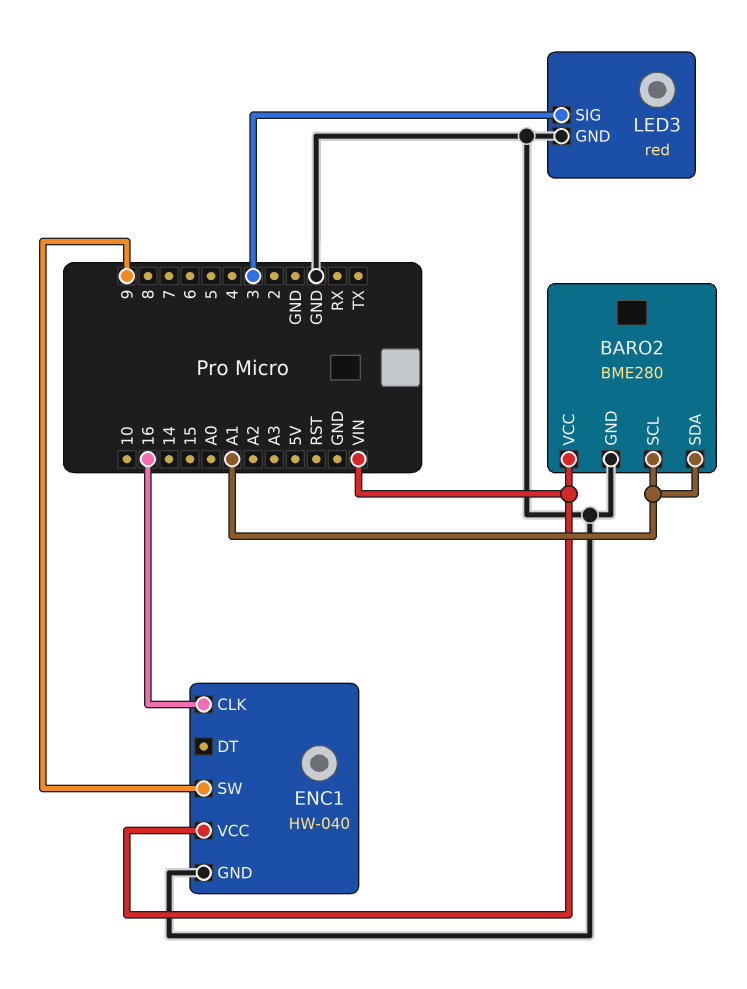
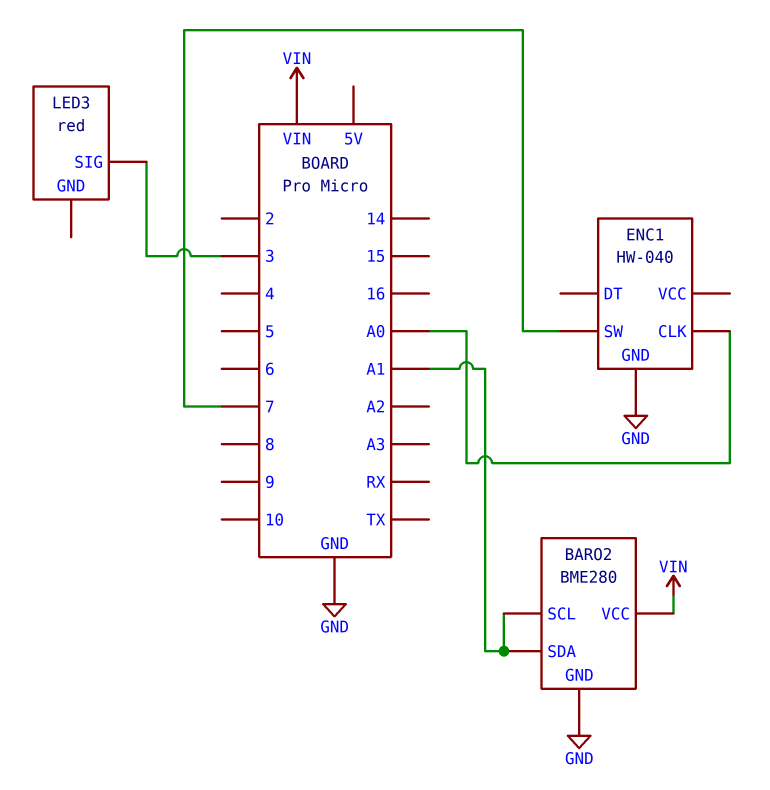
ENC1 pin CLK: 16 -> A0
ENC1 pin SW: 9 -> 7
ENC1 pin VCC: VIN -> none
LED3 pin GND: GND -> none

